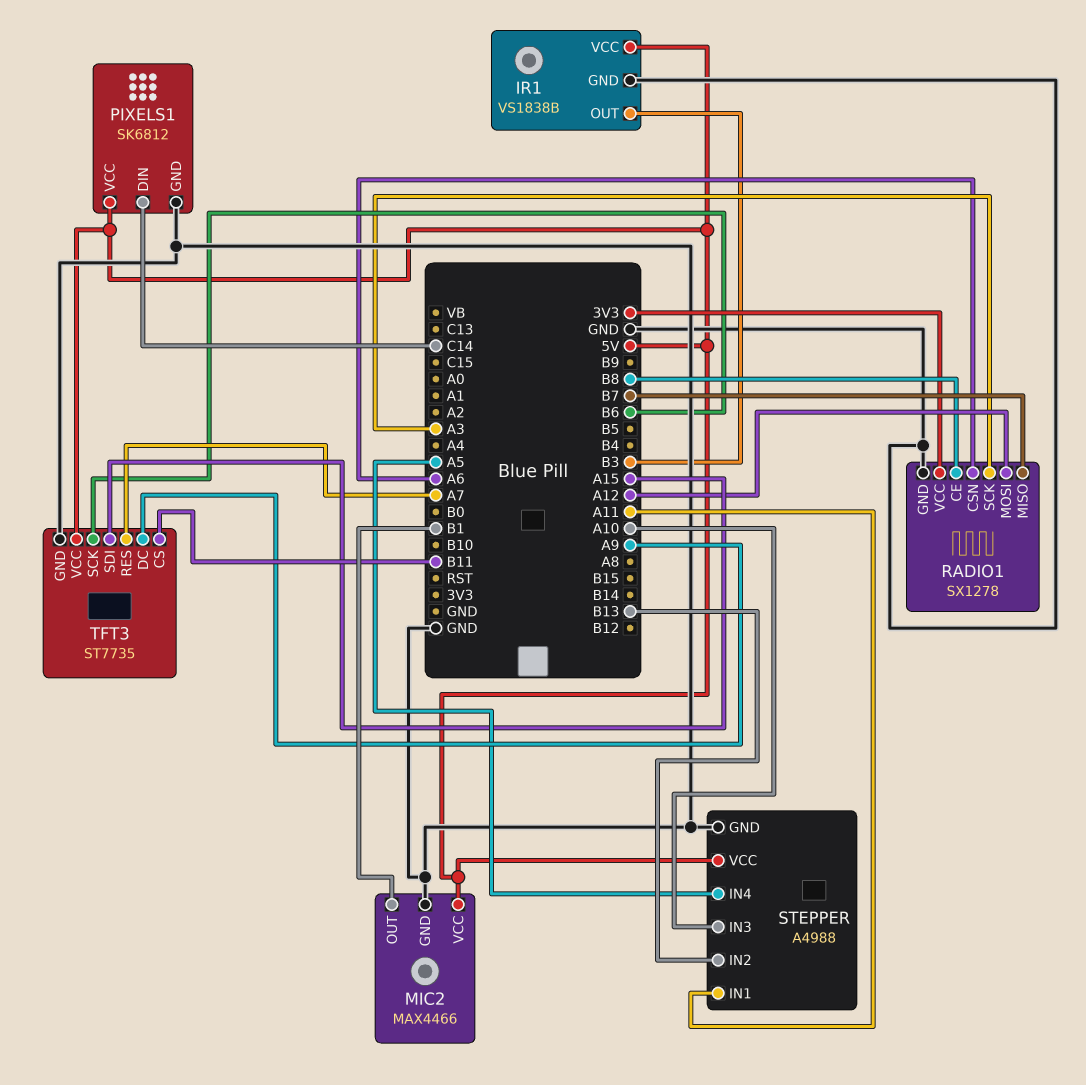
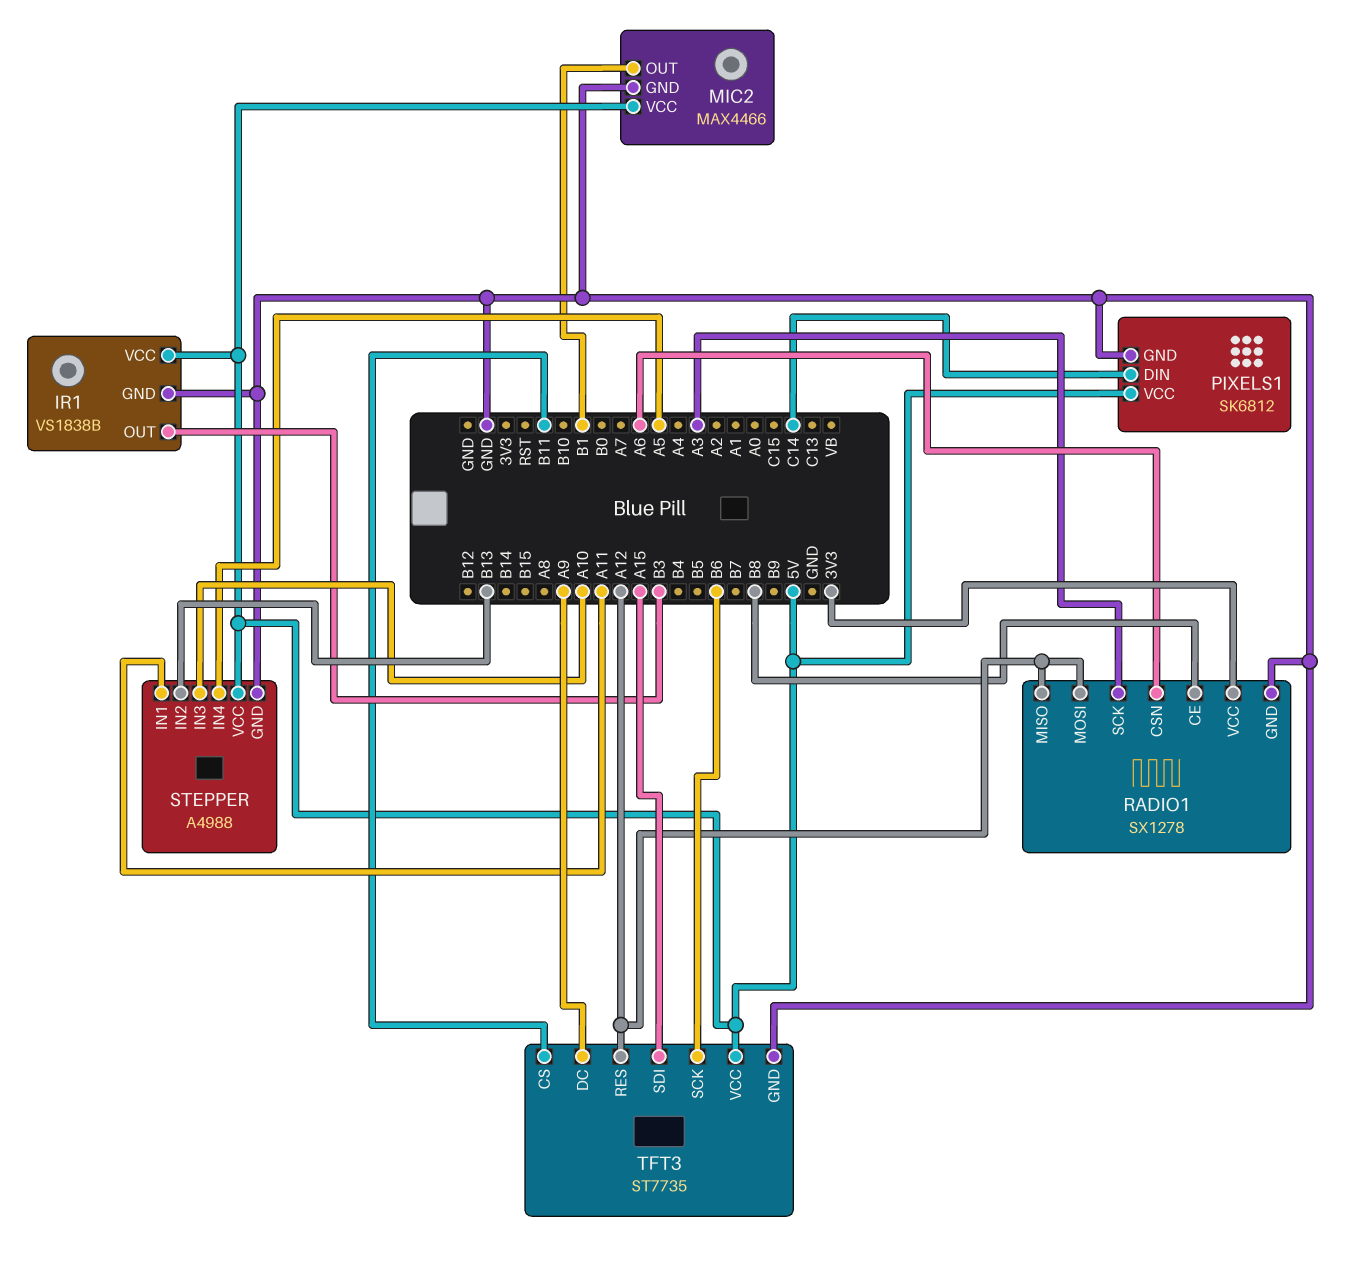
RADIO1 pin MISO: B7 -> A12
TFT3 pin RES: A7 -> A12

